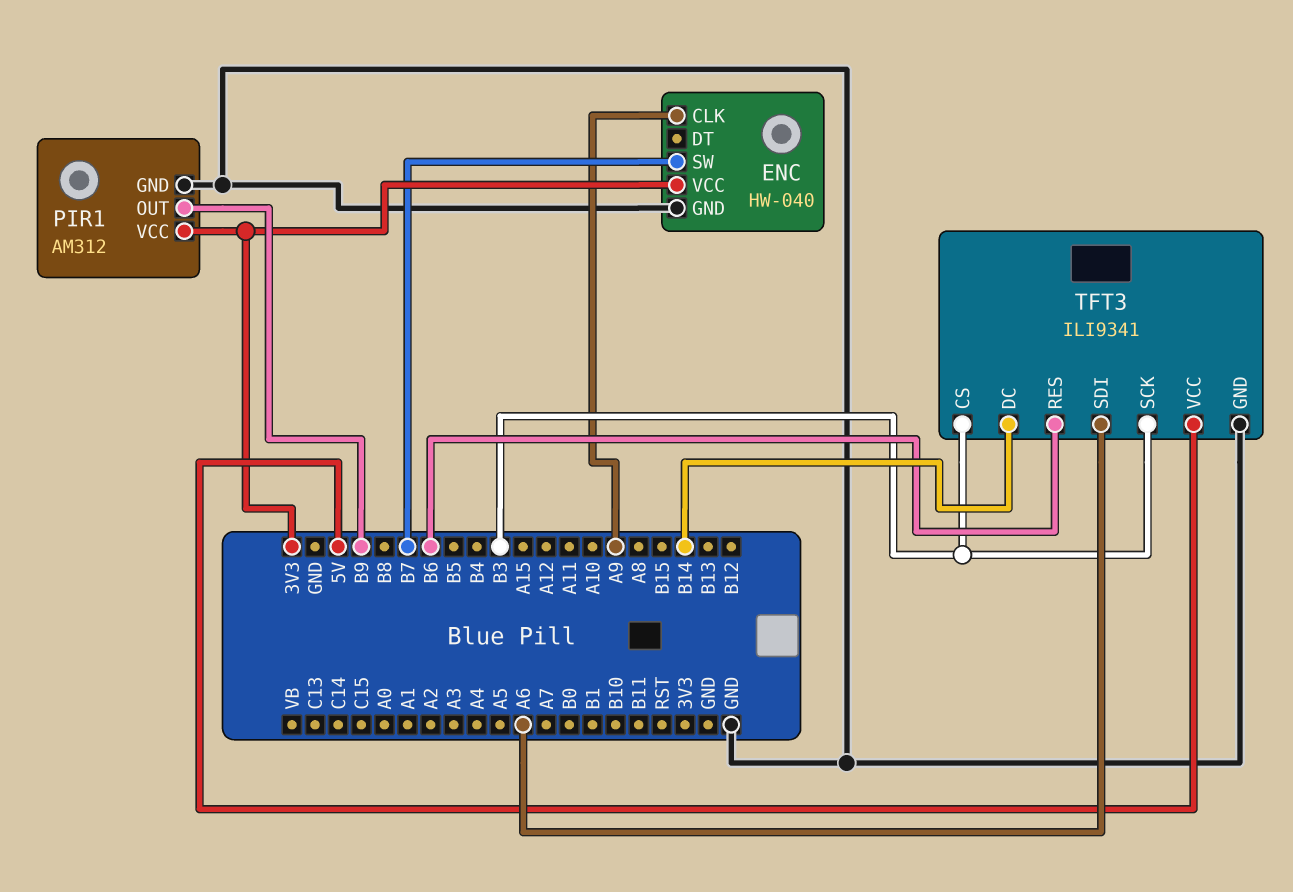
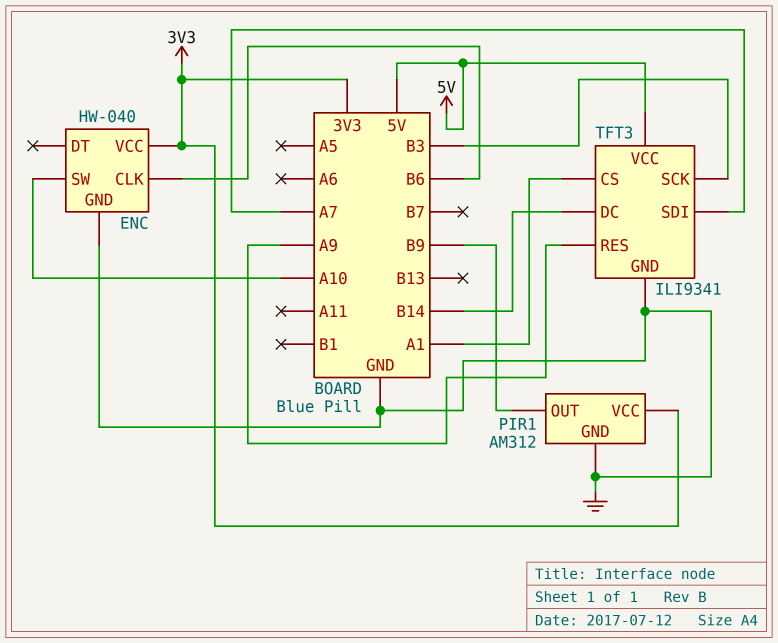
ENC pin CLK: A9 -> B6
ENC pin SW: B7 -> A10
TFT3 pin CS: B3 -> A1
TFT3 pin RES: B6 -> A9
TFT3 pin SDI: A6 -> A7

